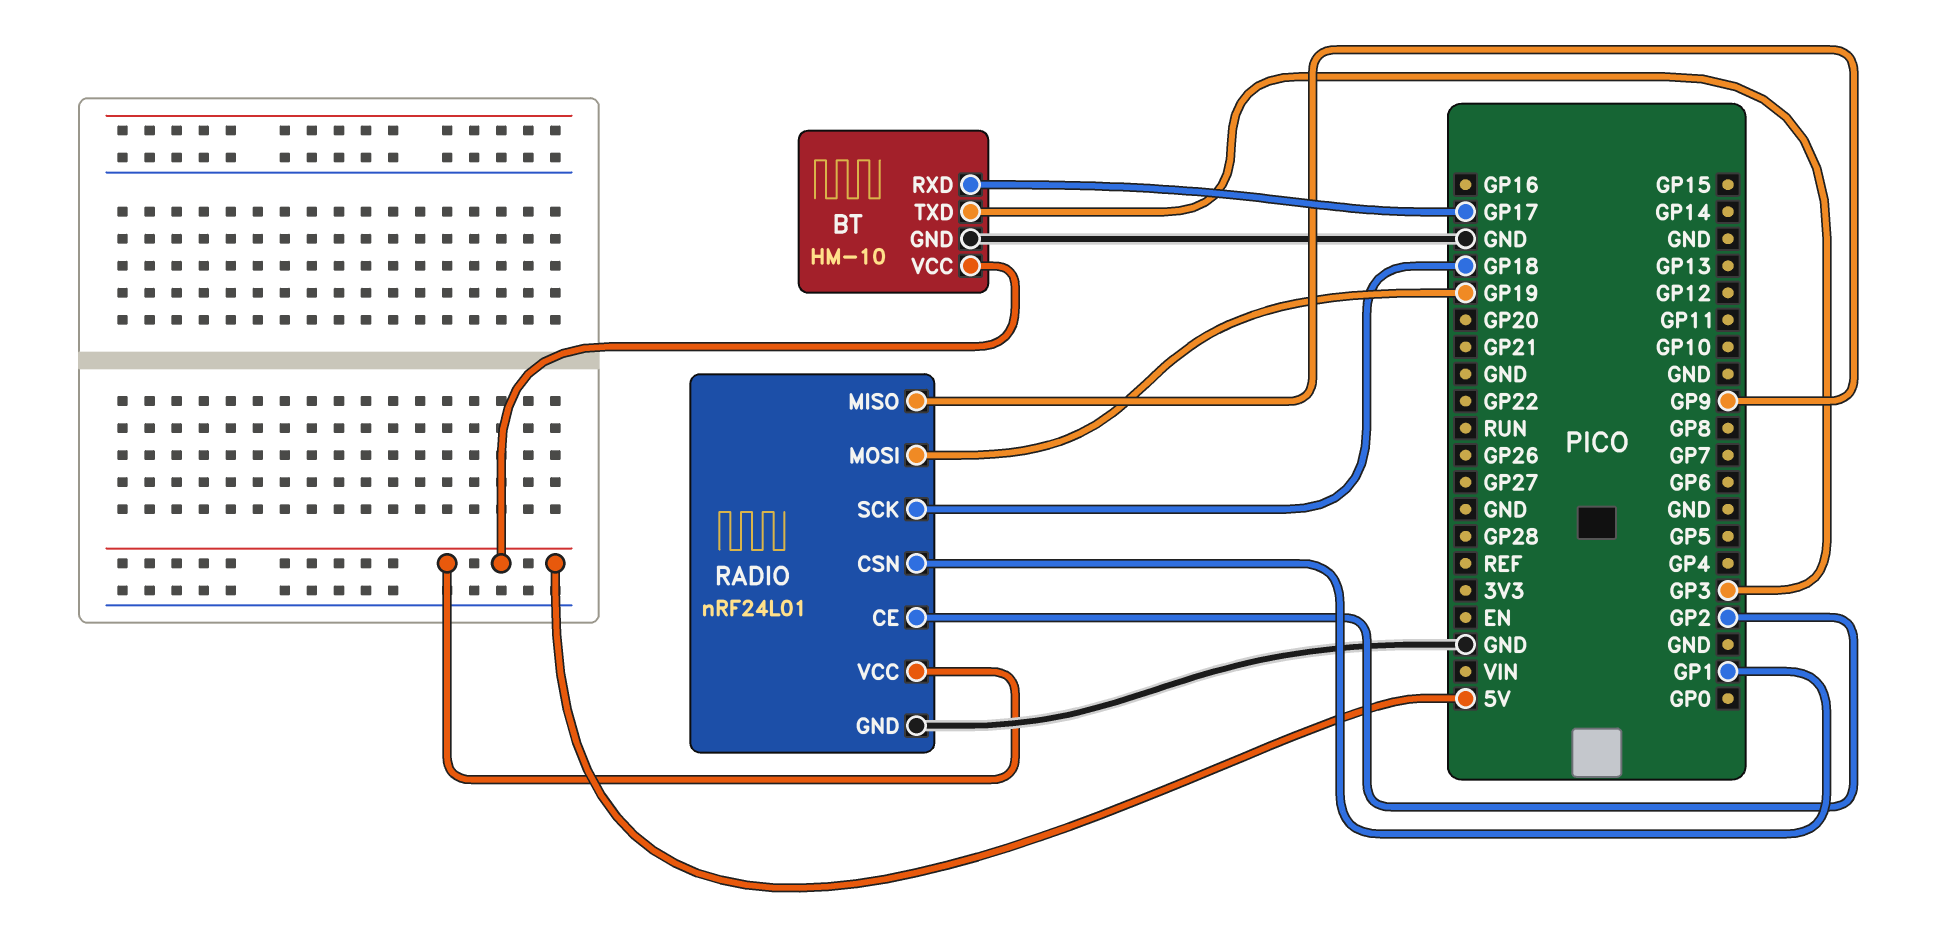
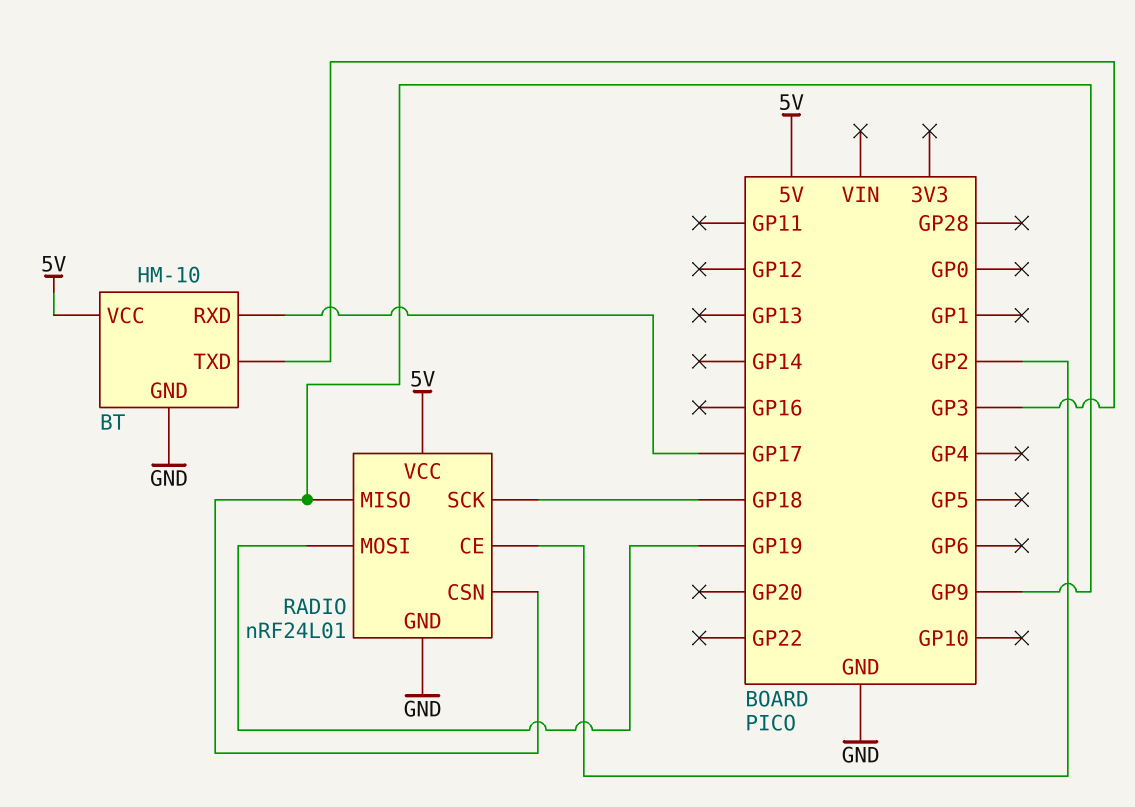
RADIO pin CSN: GP1 -> GP9

